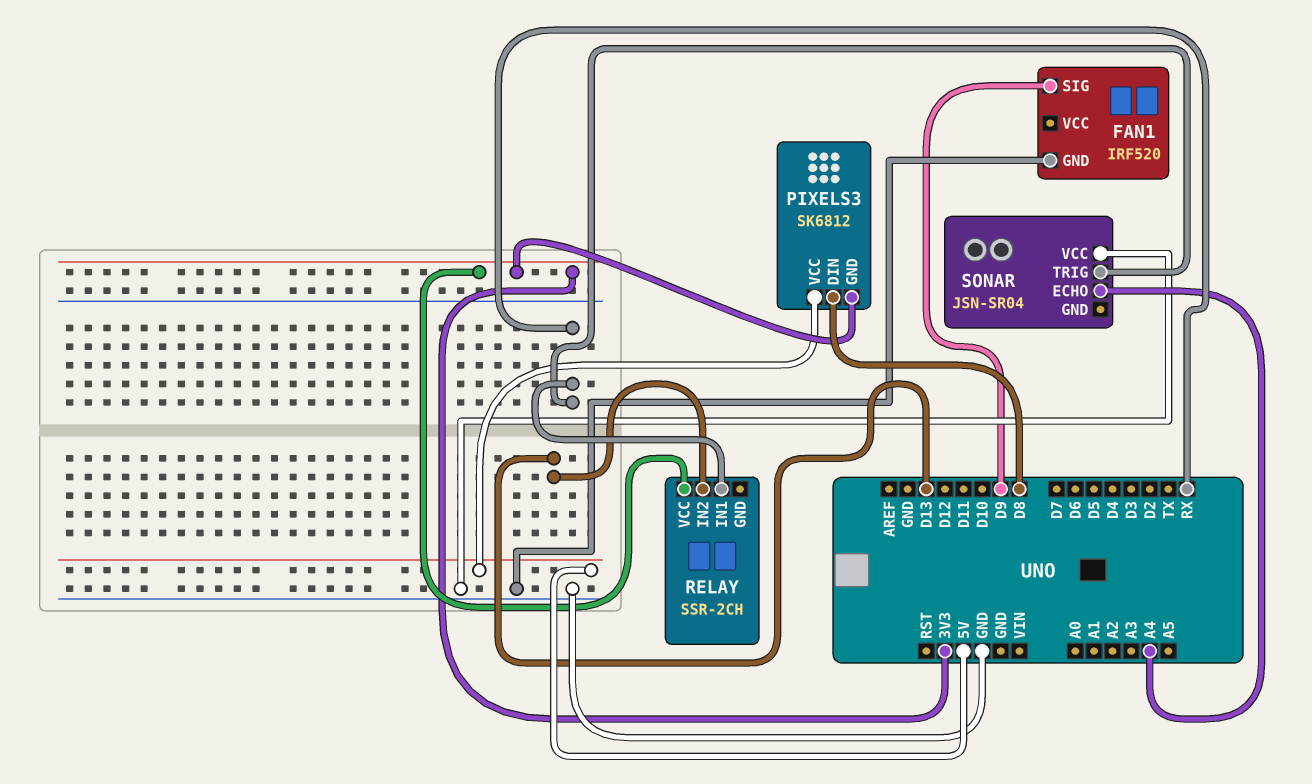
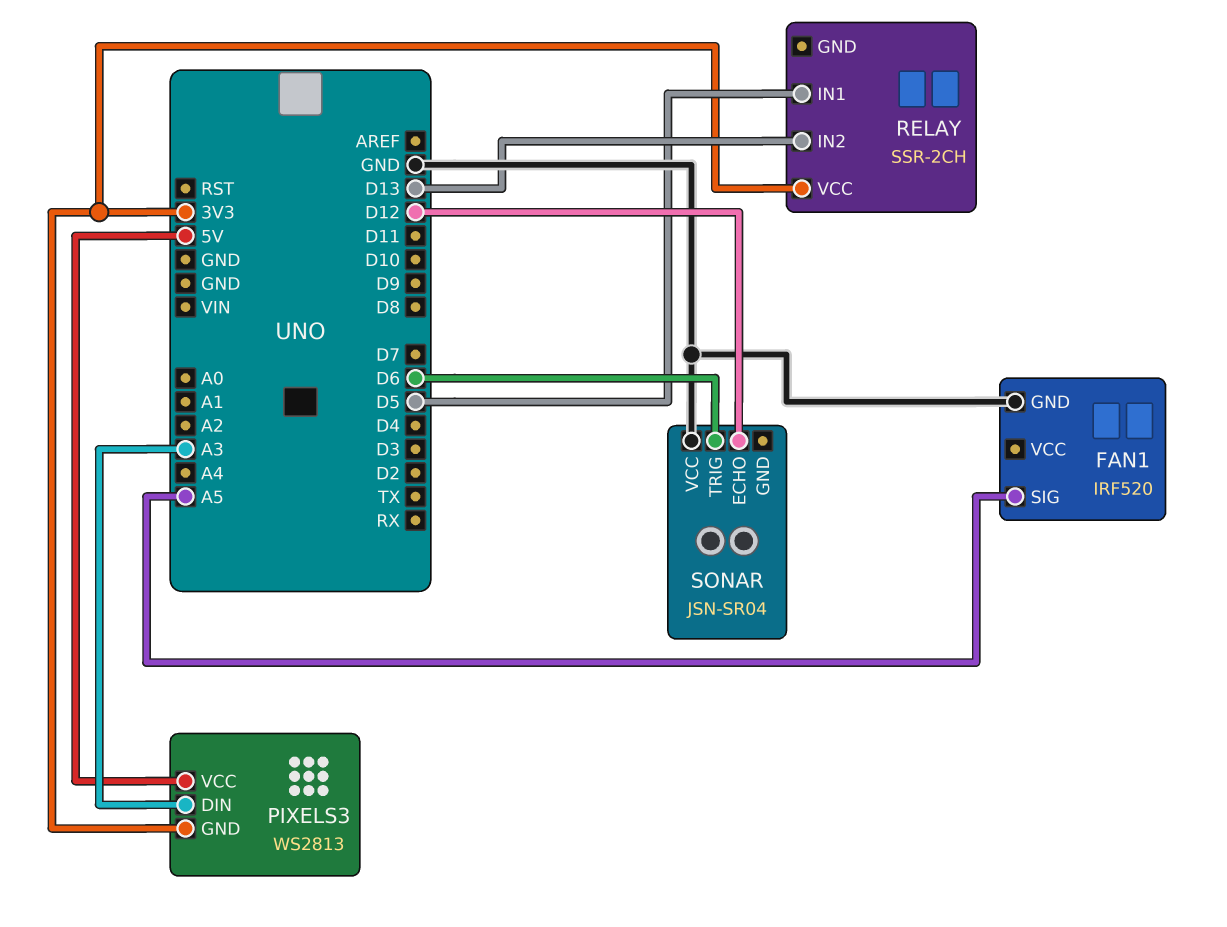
FAN1 pin SIG: D9 -> A5
PIXELS3: SK6812 -> WS2813
PIXELS3 pin DIN: D8 -> A3
RELAY pin IN1: RX -> D5
SONAR pin ECHO: A4 -> D12
SONAR pin TRIG: RX -> D6

